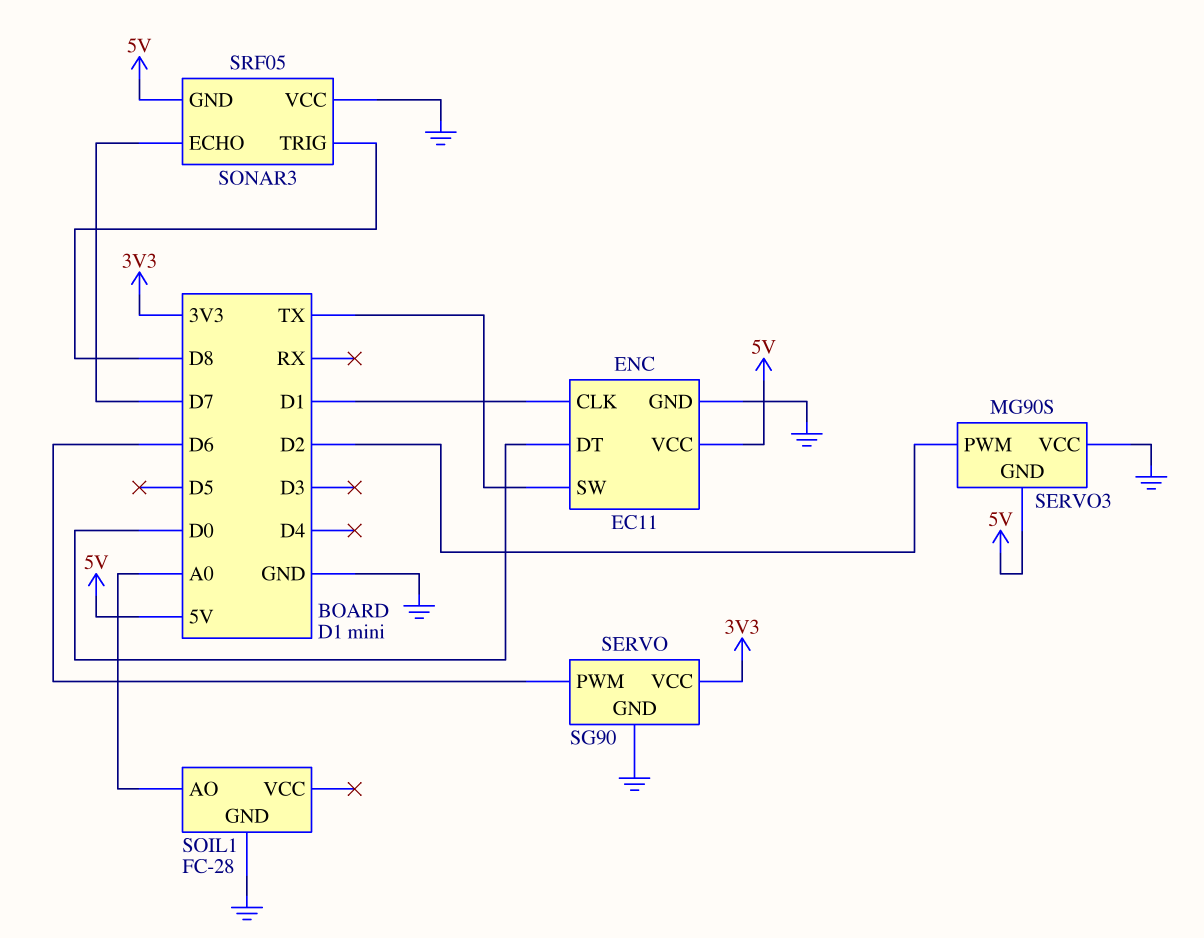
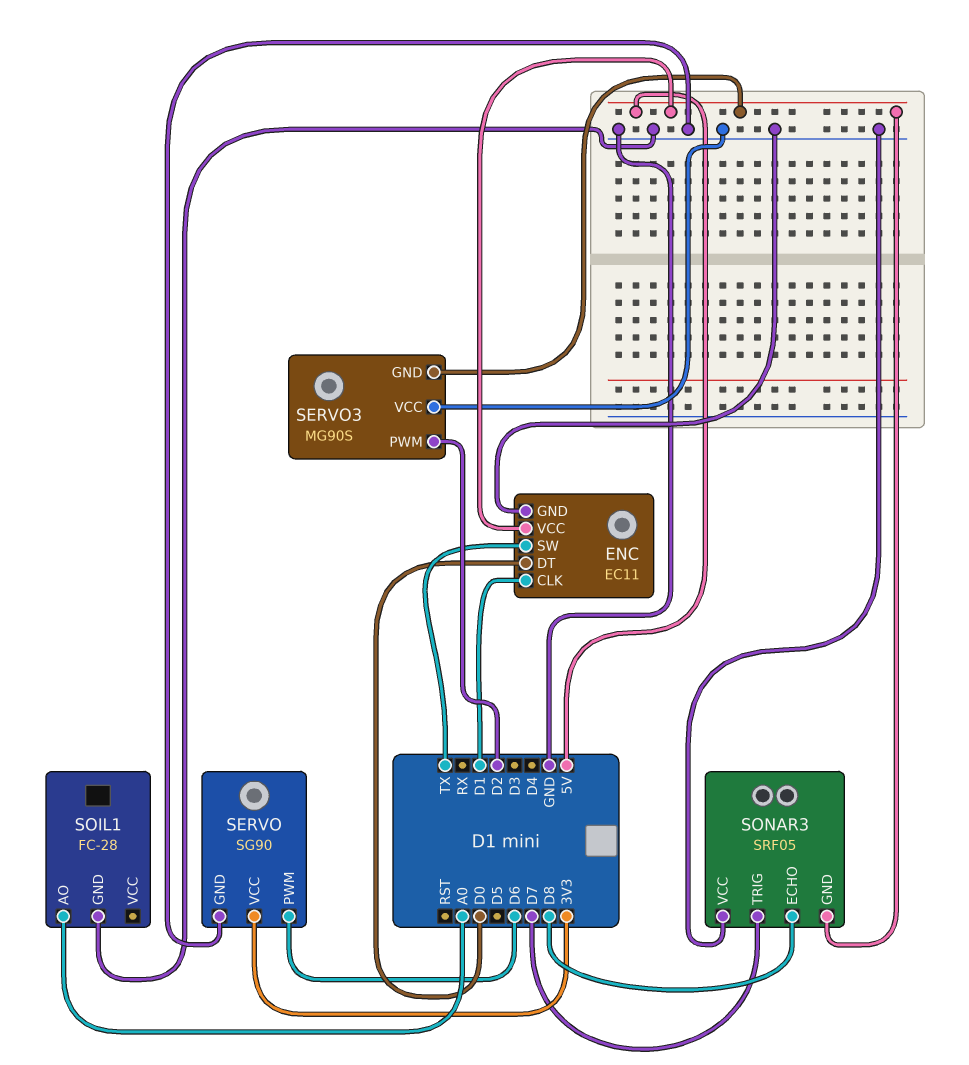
SONAR3 pin ECHO: D7 -> D8
SONAR3 pin TRIG: D8 -> D7

